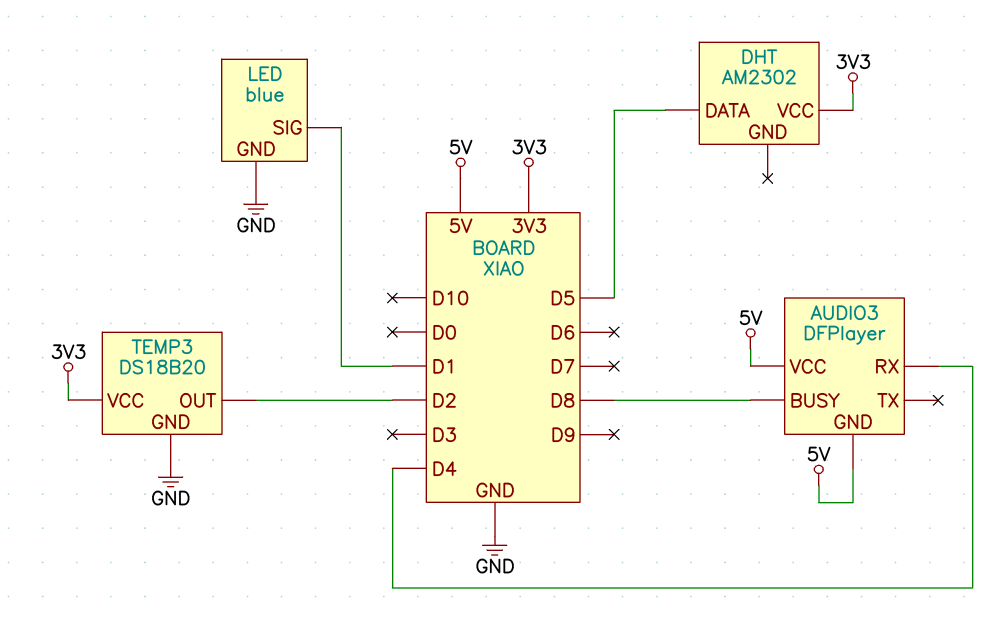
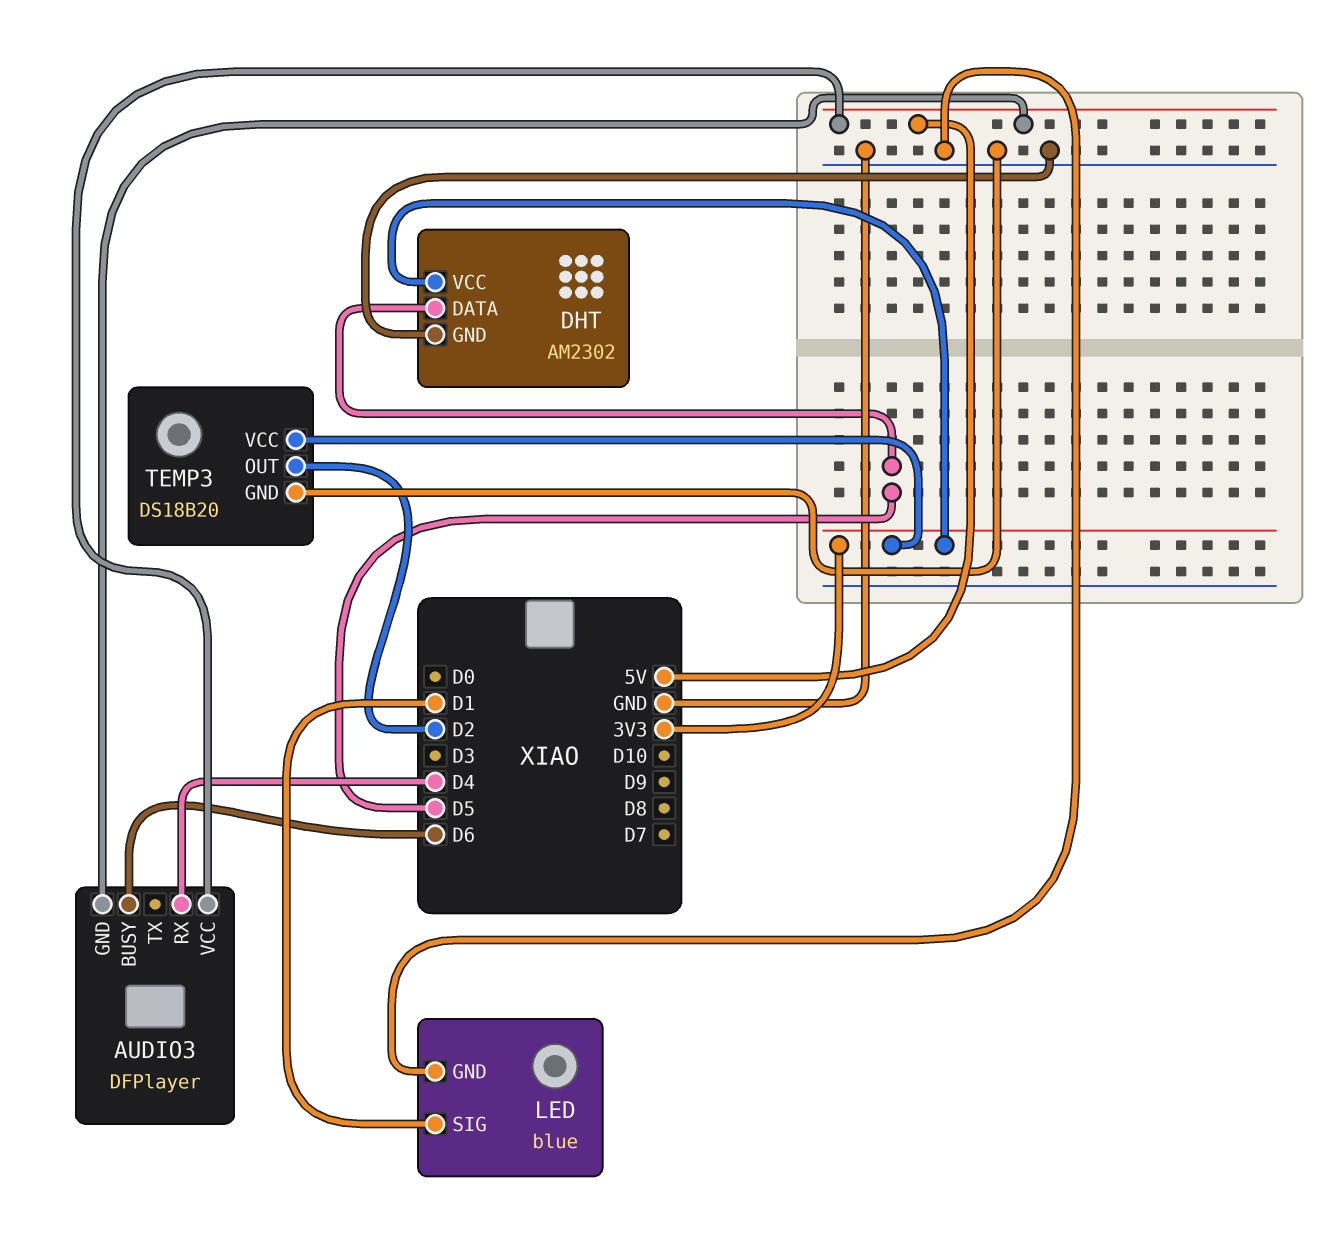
AUDIO3 pin BUSY: D8 -> D6
DHT pin GND: none -> GND

